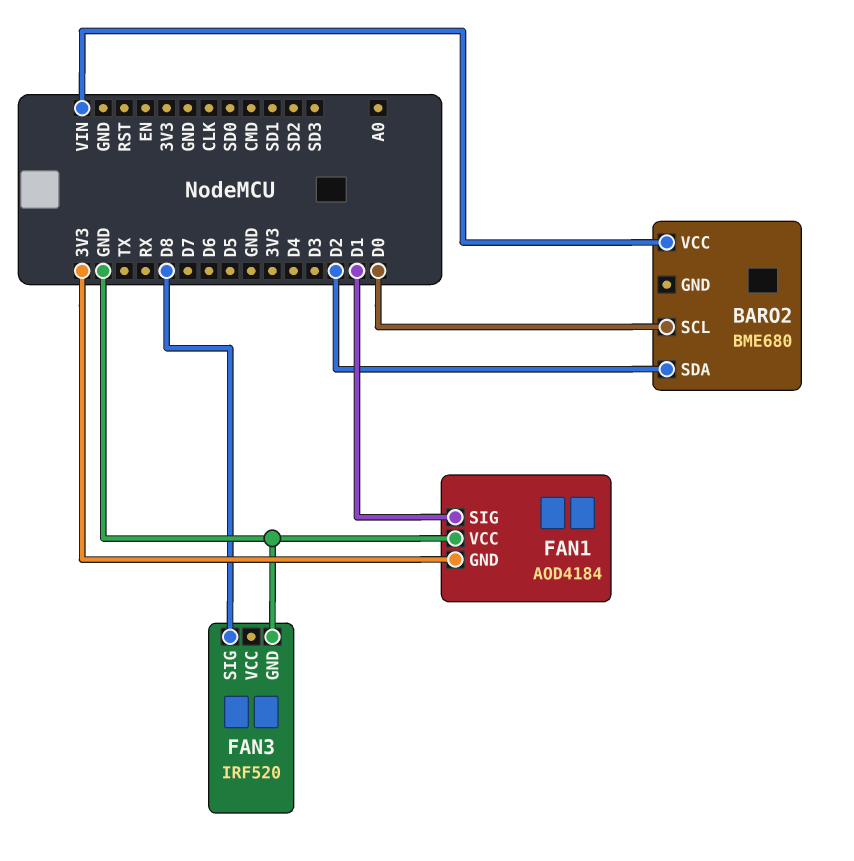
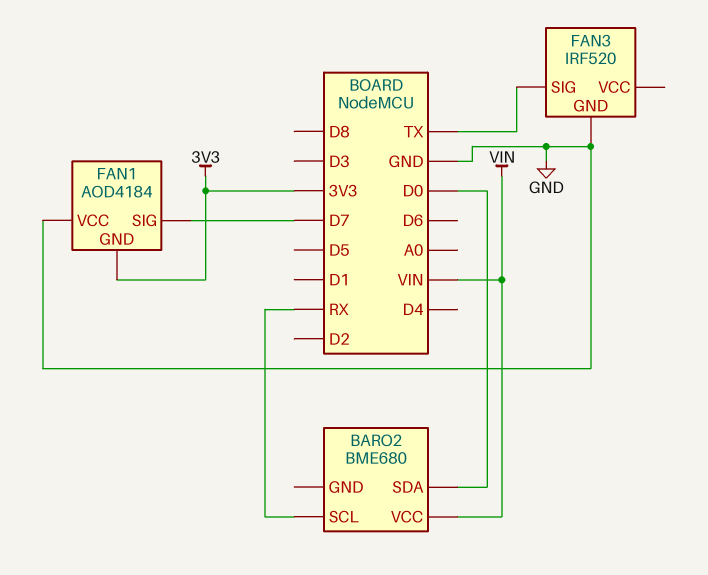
BARO2 pin SCL: D0 -> RX
BARO2 pin SDA: D2 -> D0
FAN1 pin SIG: D1 -> D7
FAN3 pin SIG: D8 -> TX

